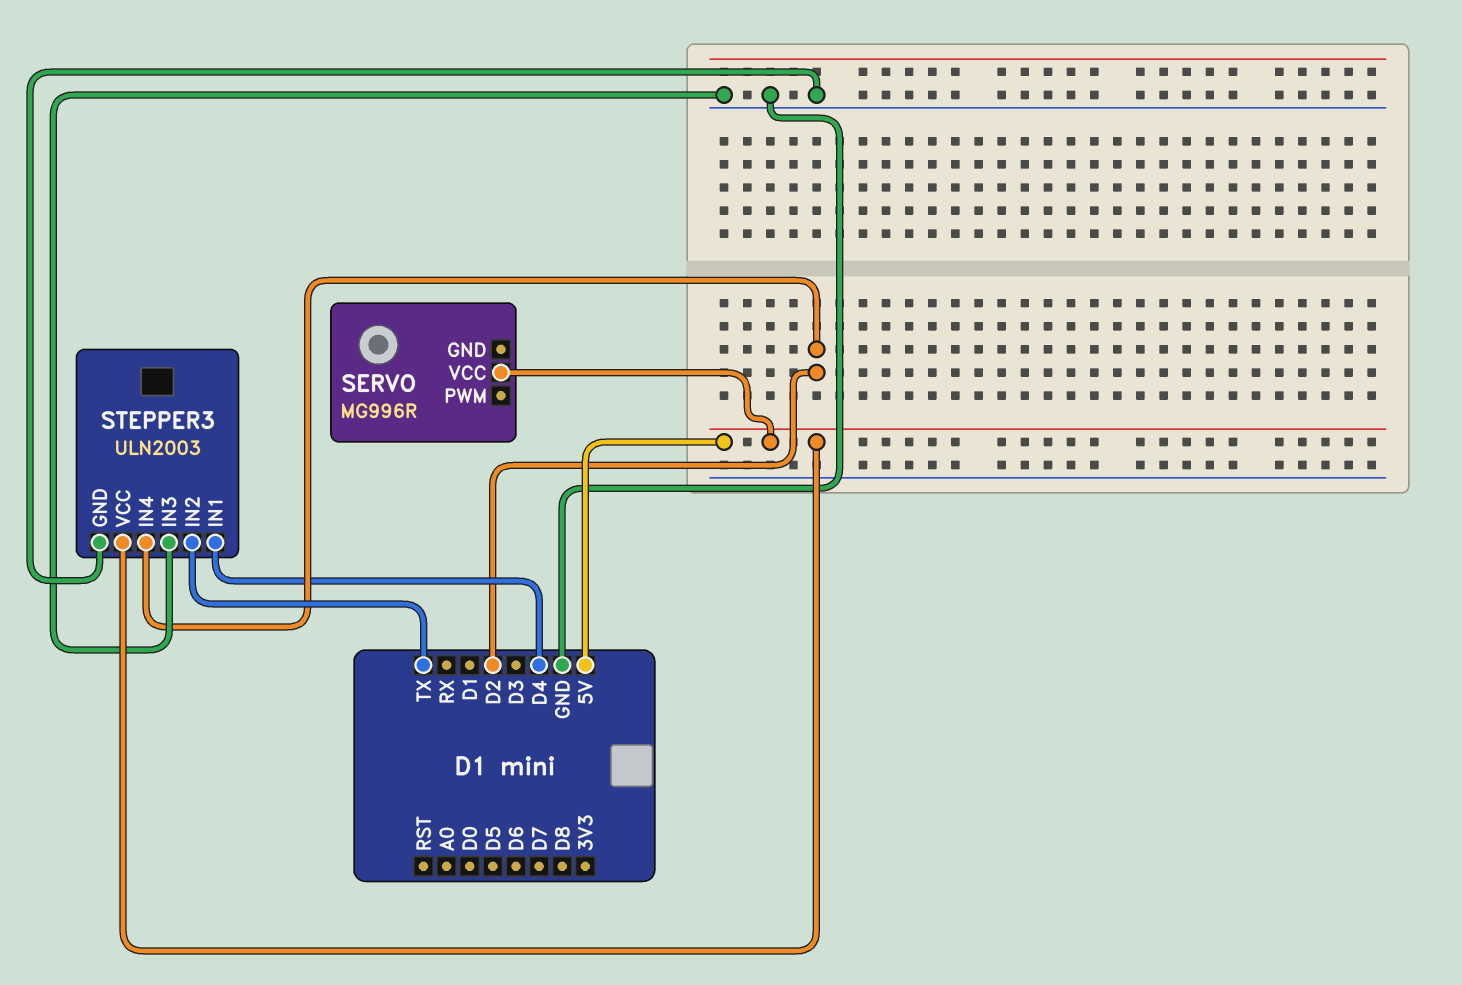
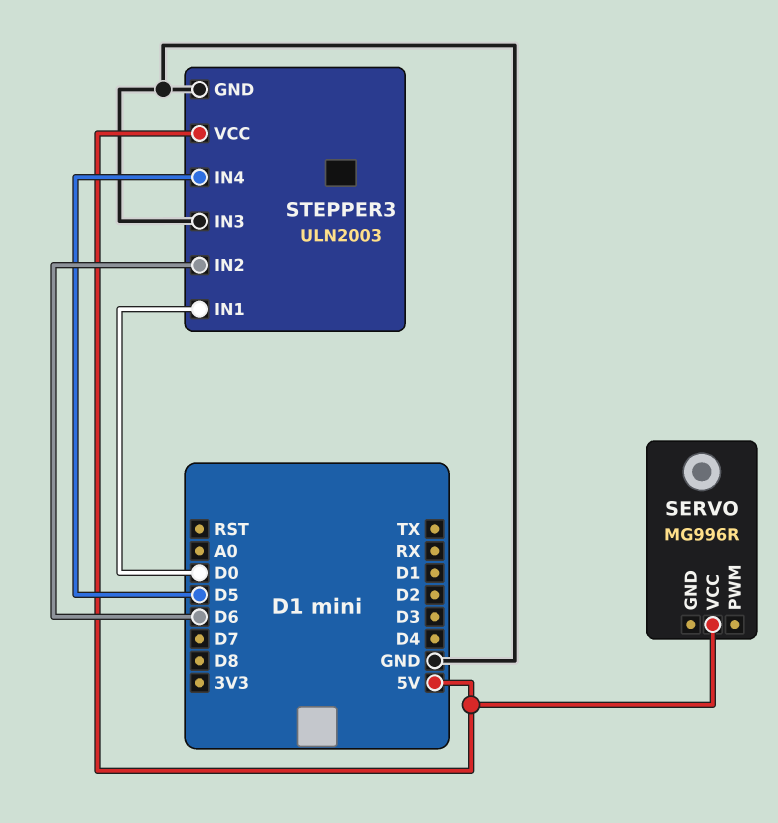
STEPPER3 pin IN1: D4 -> D0
STEPPER3 pin IN2: TX -> D6
STEPPER3 pin IN4: D2 -> D5

